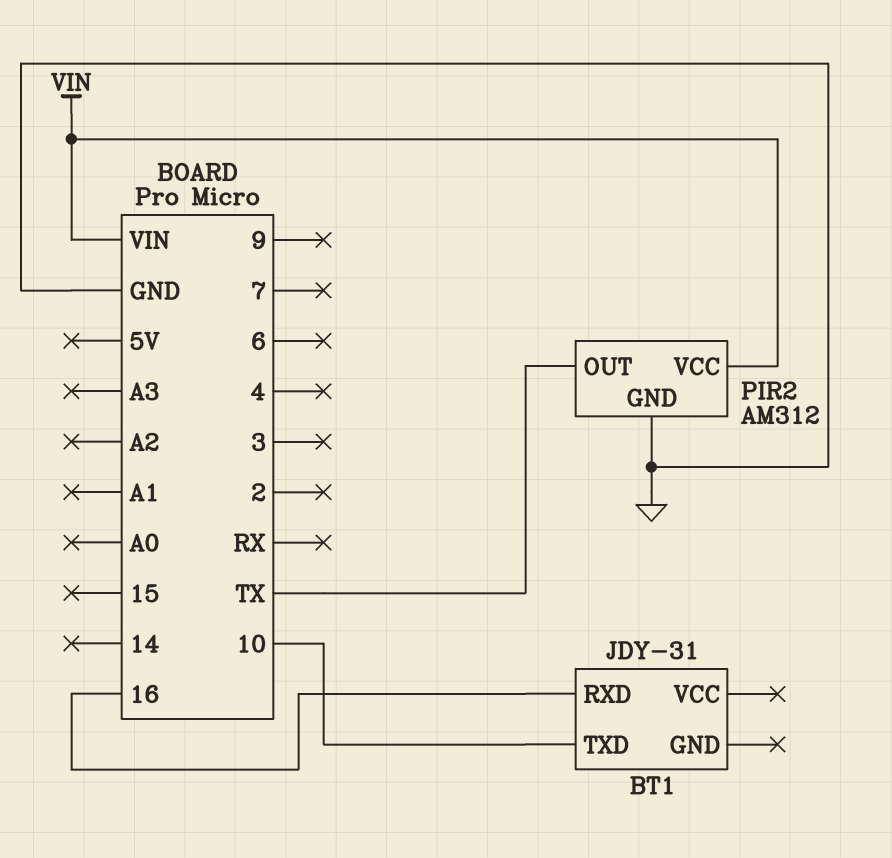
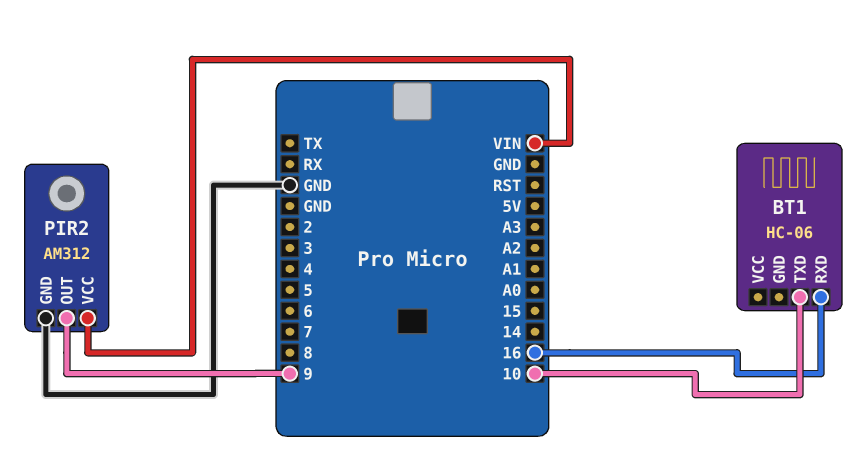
BT1: JDY-31 -> HC-06
PIR2 pin OUT: TX -> 9

